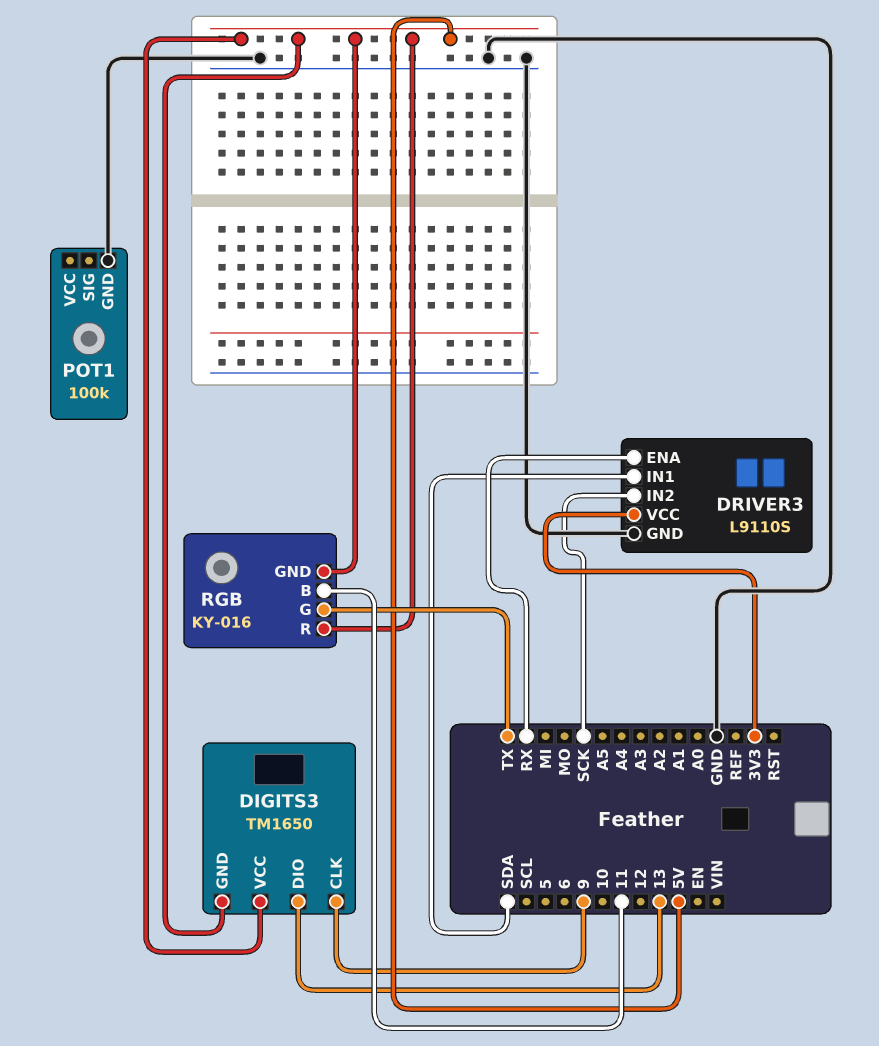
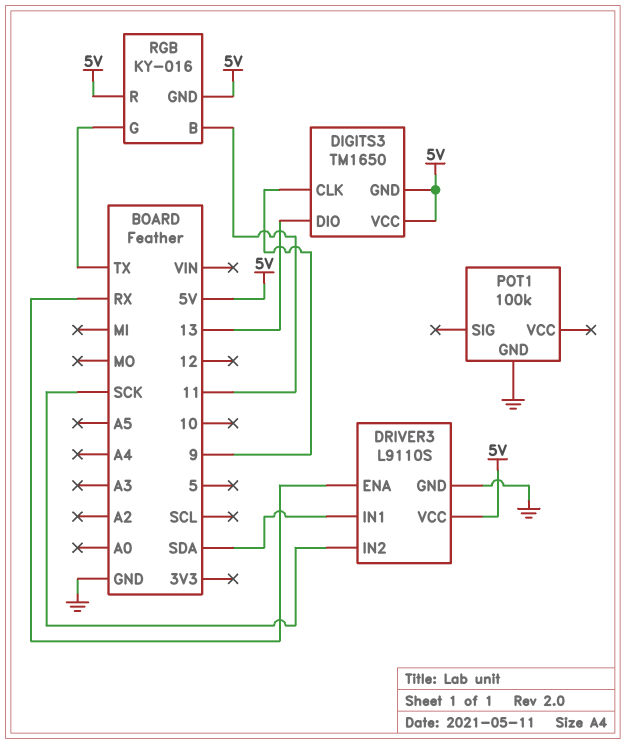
DRIVER3 pin VCC: 3V3 -> 5V

